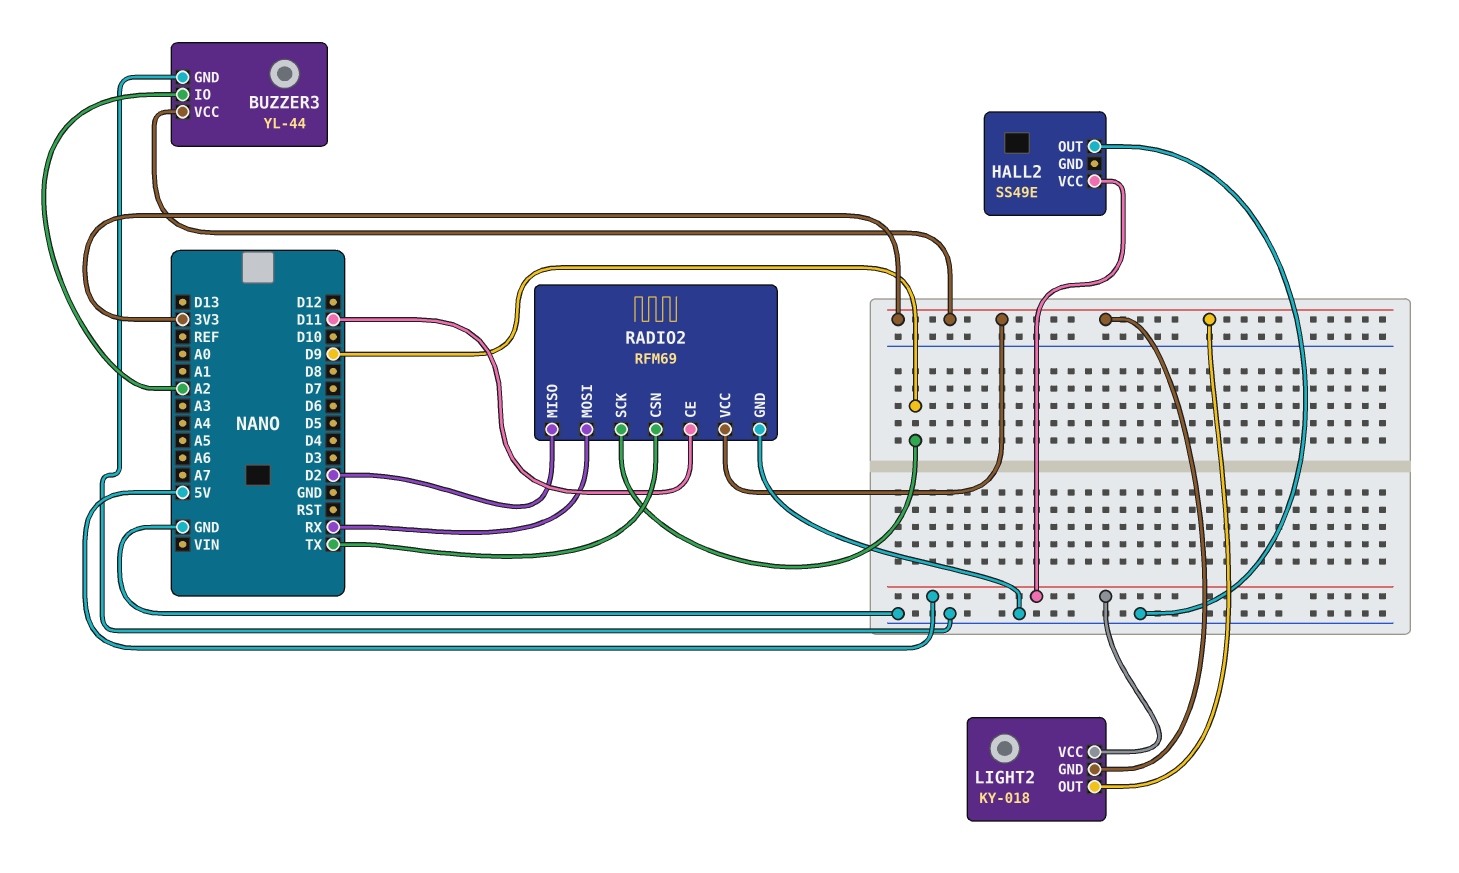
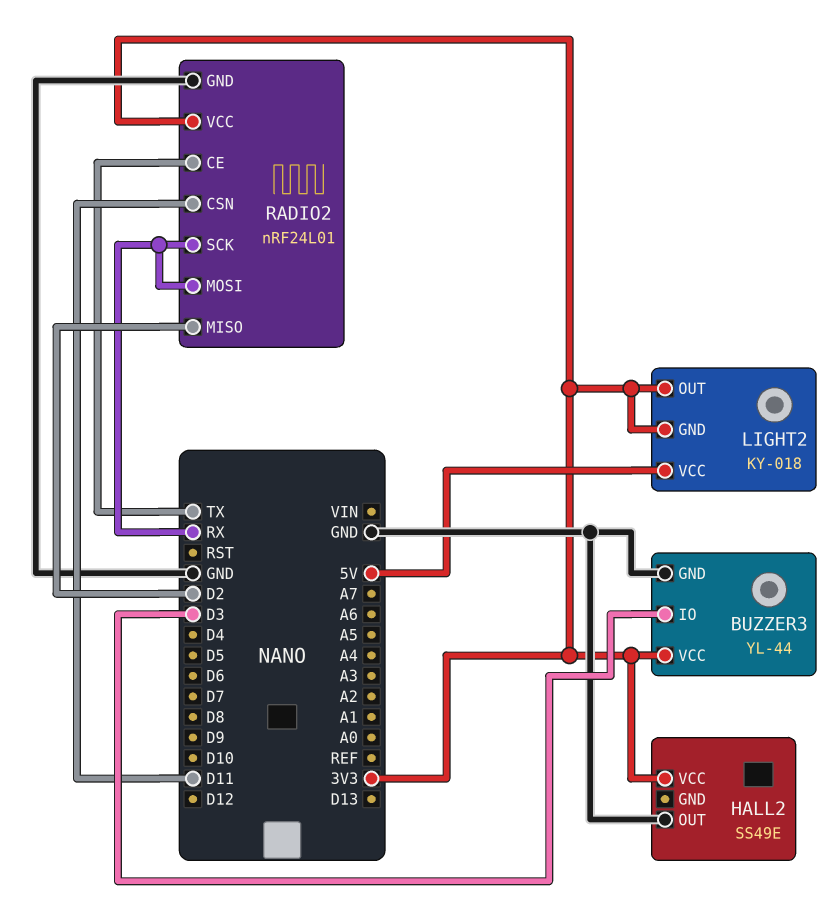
BUZZER3 pin IO: A2 -> D3
HALL2 pin VCC: 5V -> 3V3
RADIO2: RFM69 -> nRF24L01
RADIO2 pin CE: D11 -> TX
RADIO2 pin CSN: TX -> D11
RADIO2 pin SCK: D9 -> RX

